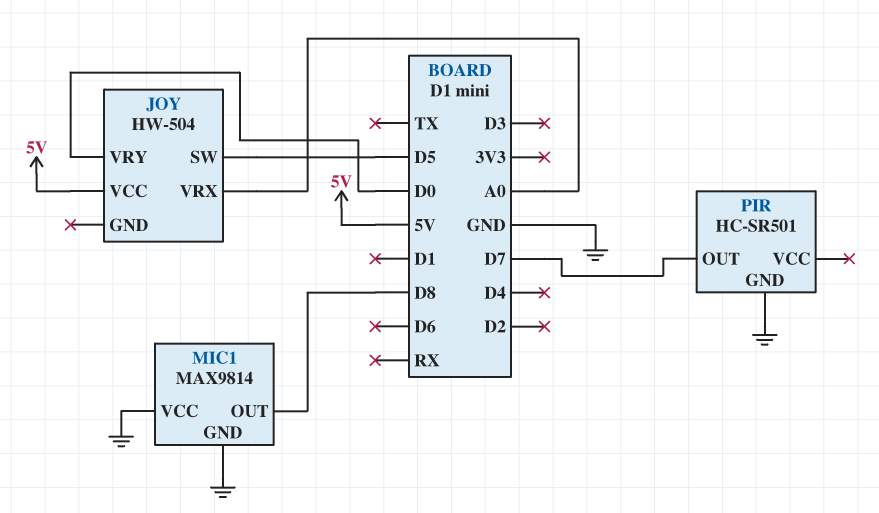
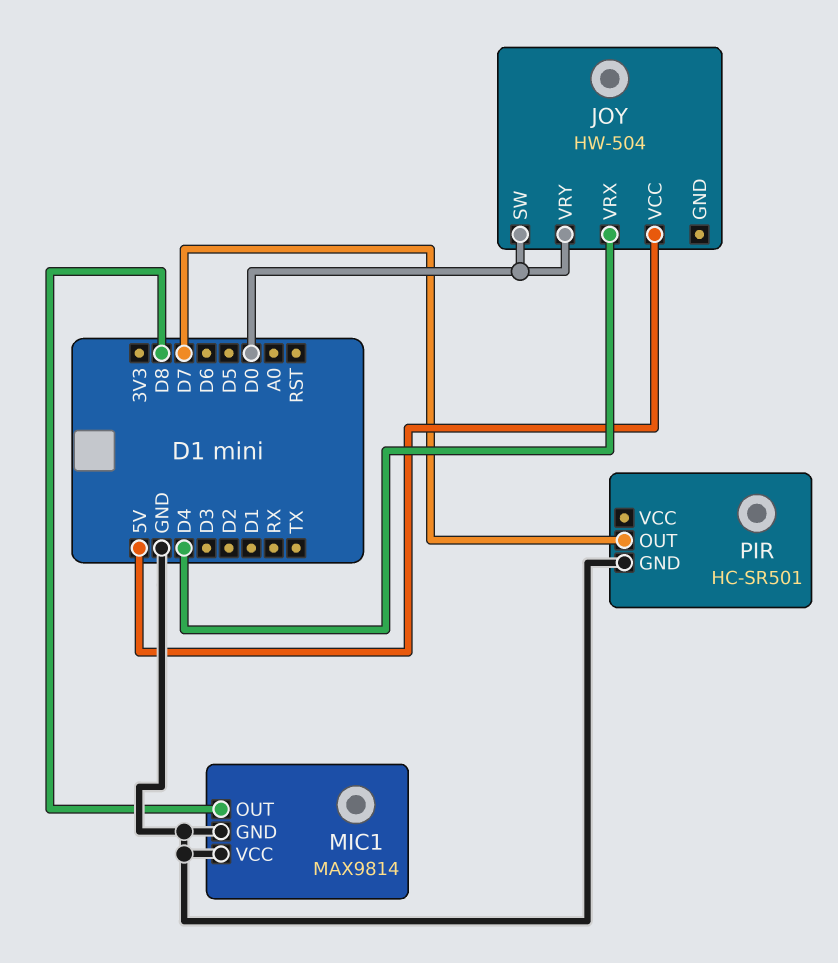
JOY pin SW: D5 -> D0
JOY pin VRX: A0 -> D4

